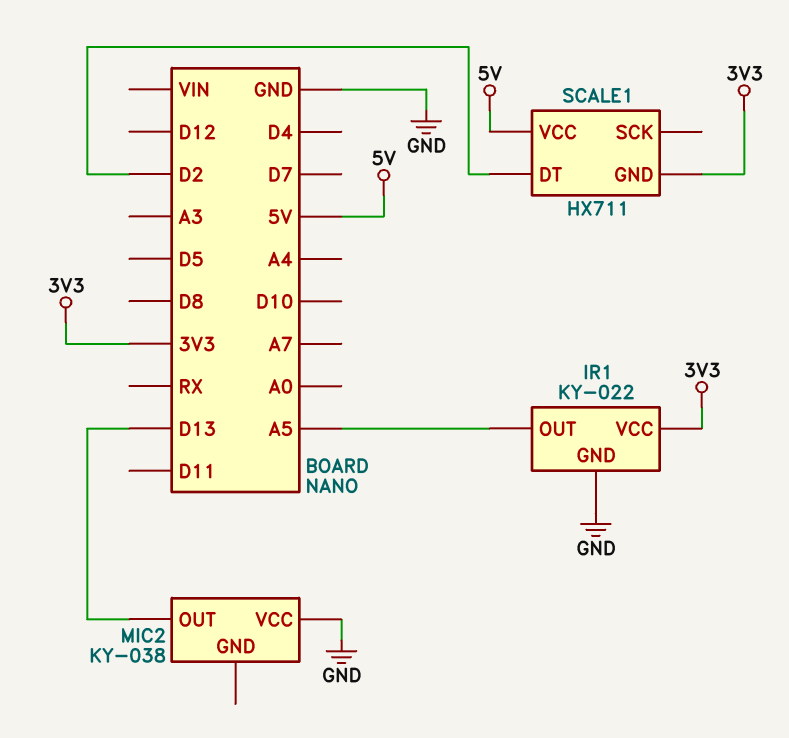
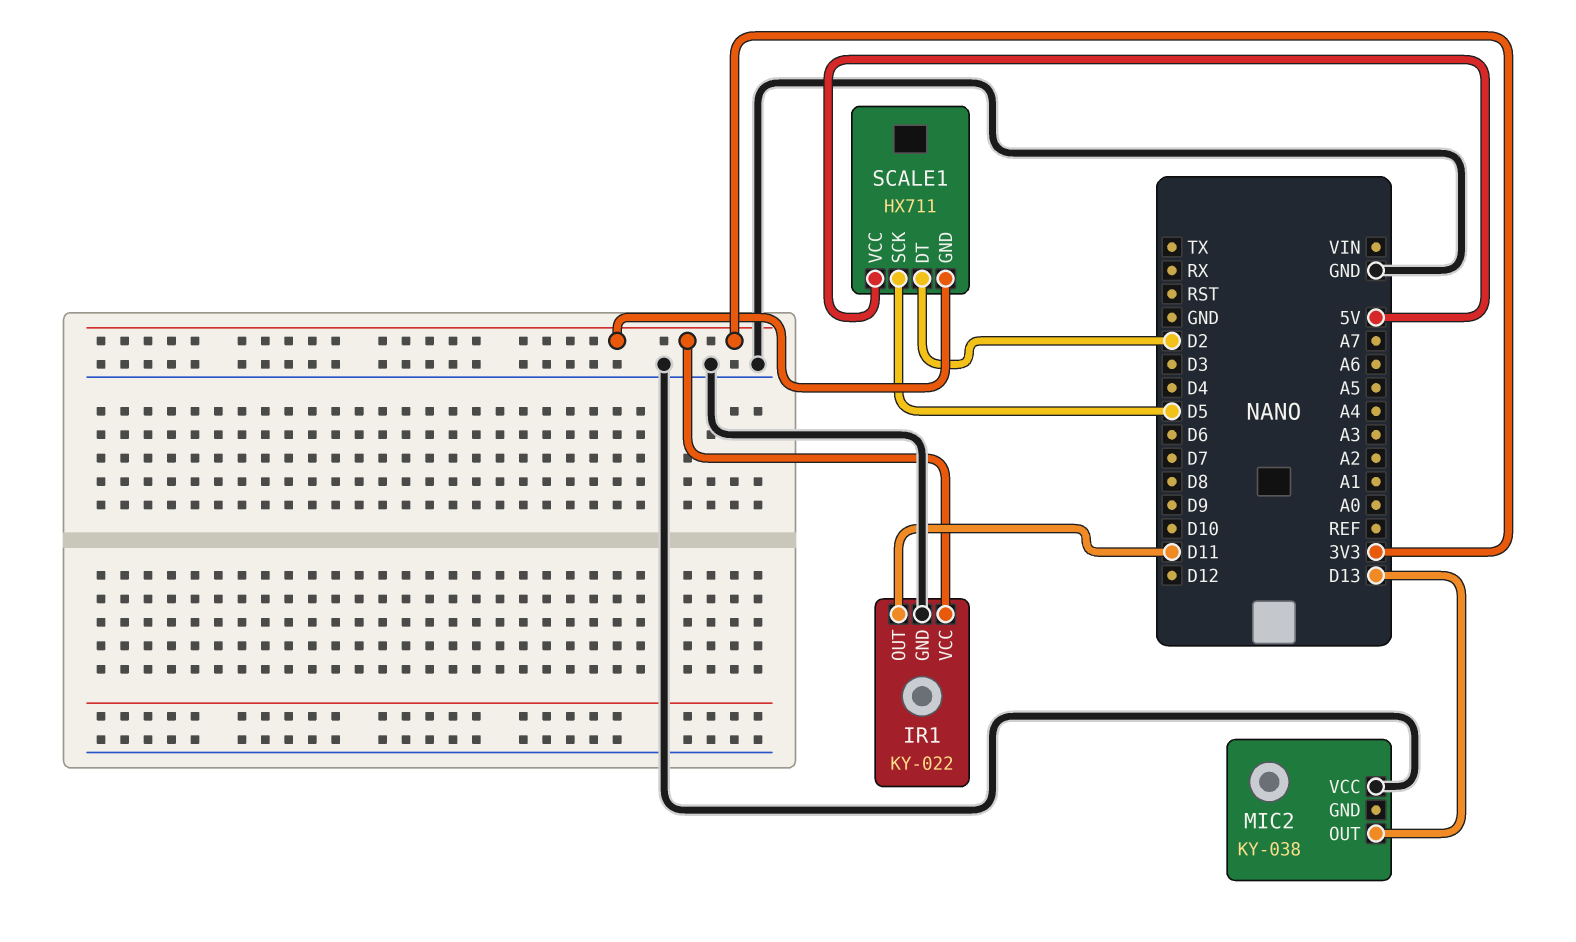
IR1 pin OUT: A5 -> D11
SCALE1 pin SCK: none -> D5

